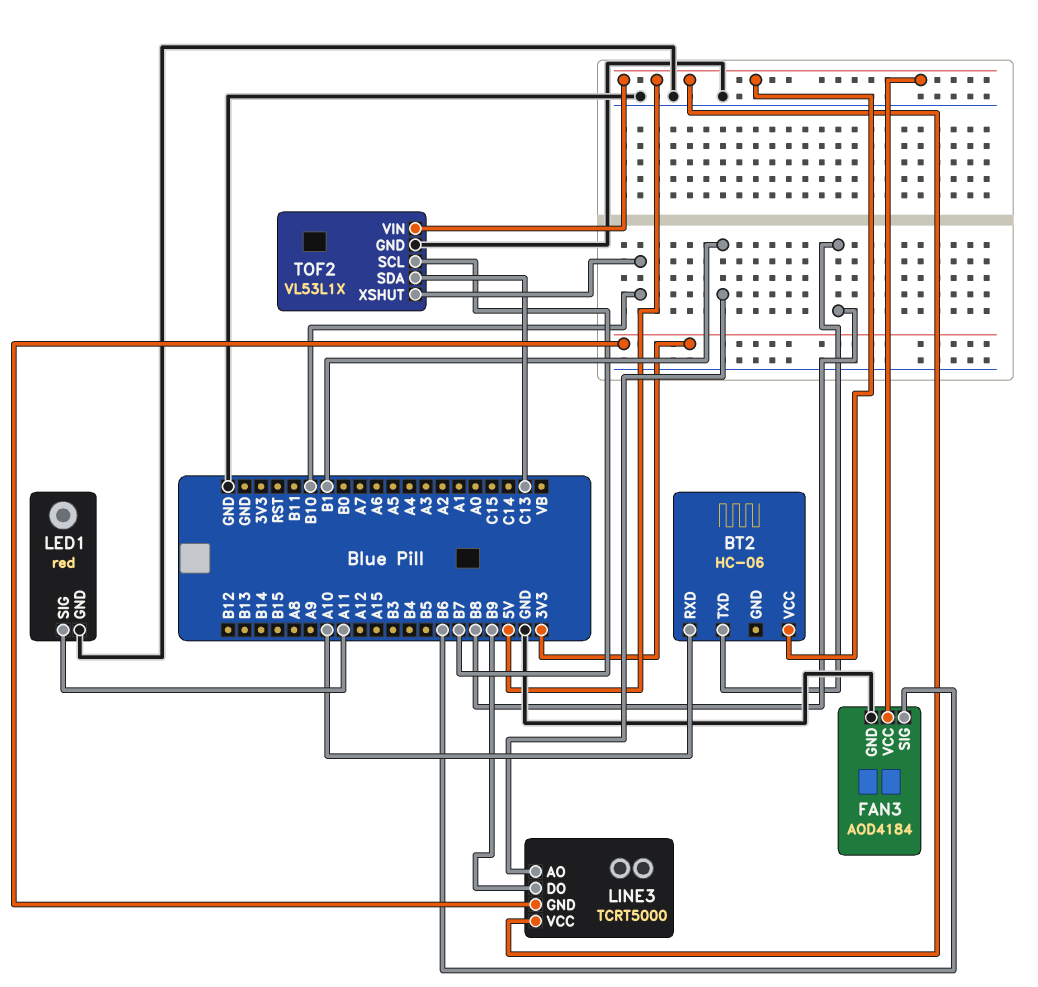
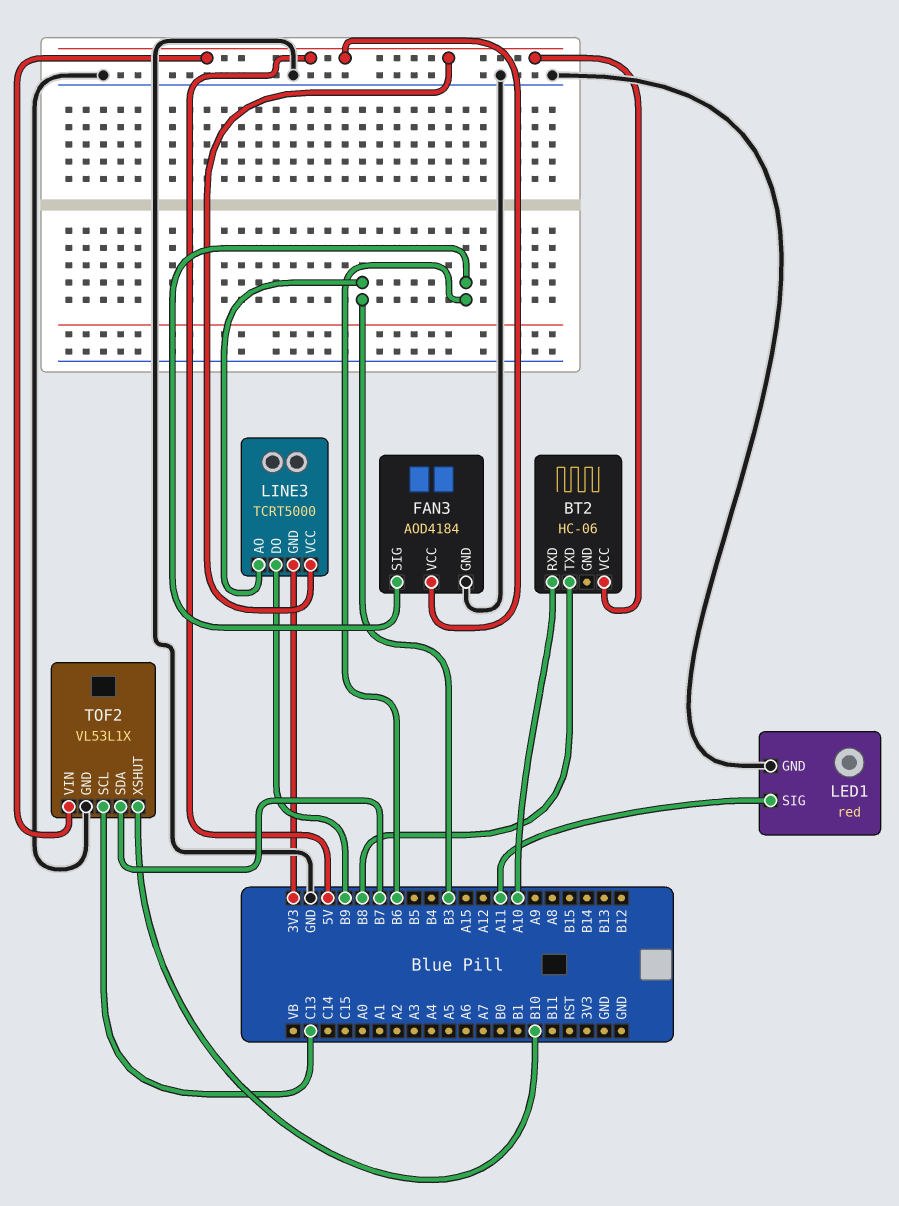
LINE3 pin AO: B1 -> B3
TOF2 pin SCL: B7 -> C13
TOF2 pin SDA: C13 -> B7

